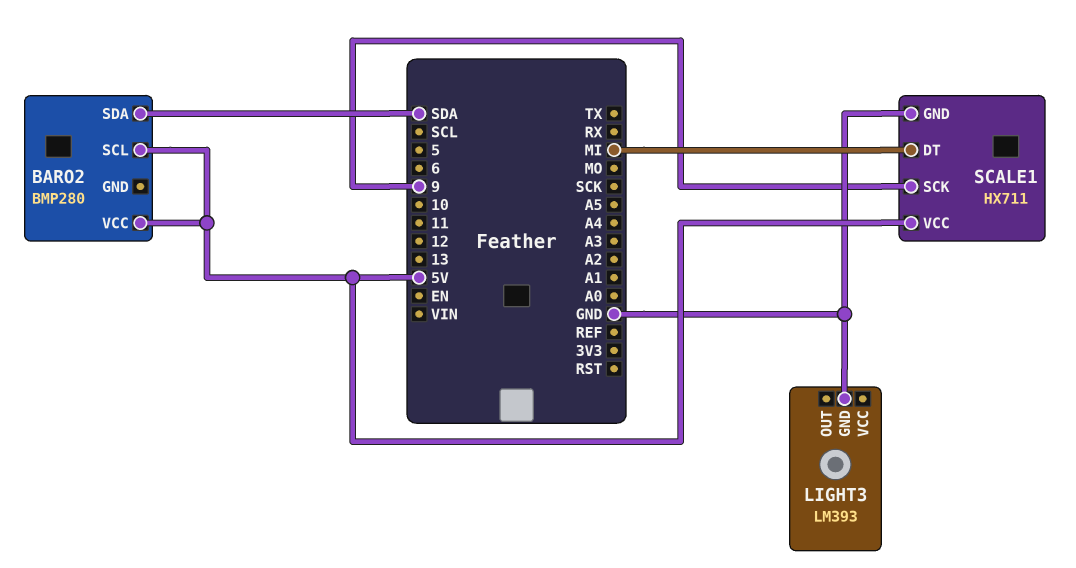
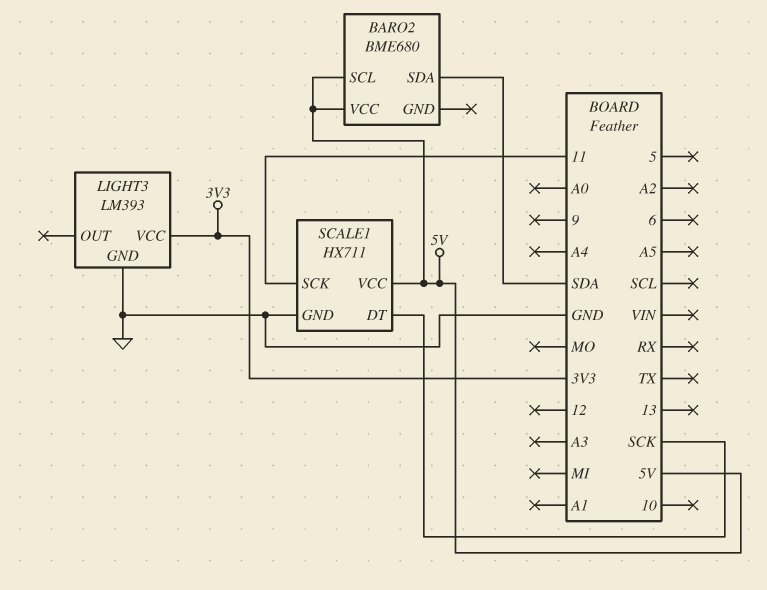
BARO2: BMP280 -> BME680
LIGHT3 pin VCC: none -> 3V3
SCALE1 pin DT: MI -> SCK
SCALE1 pin SCK: 9 -> 11

